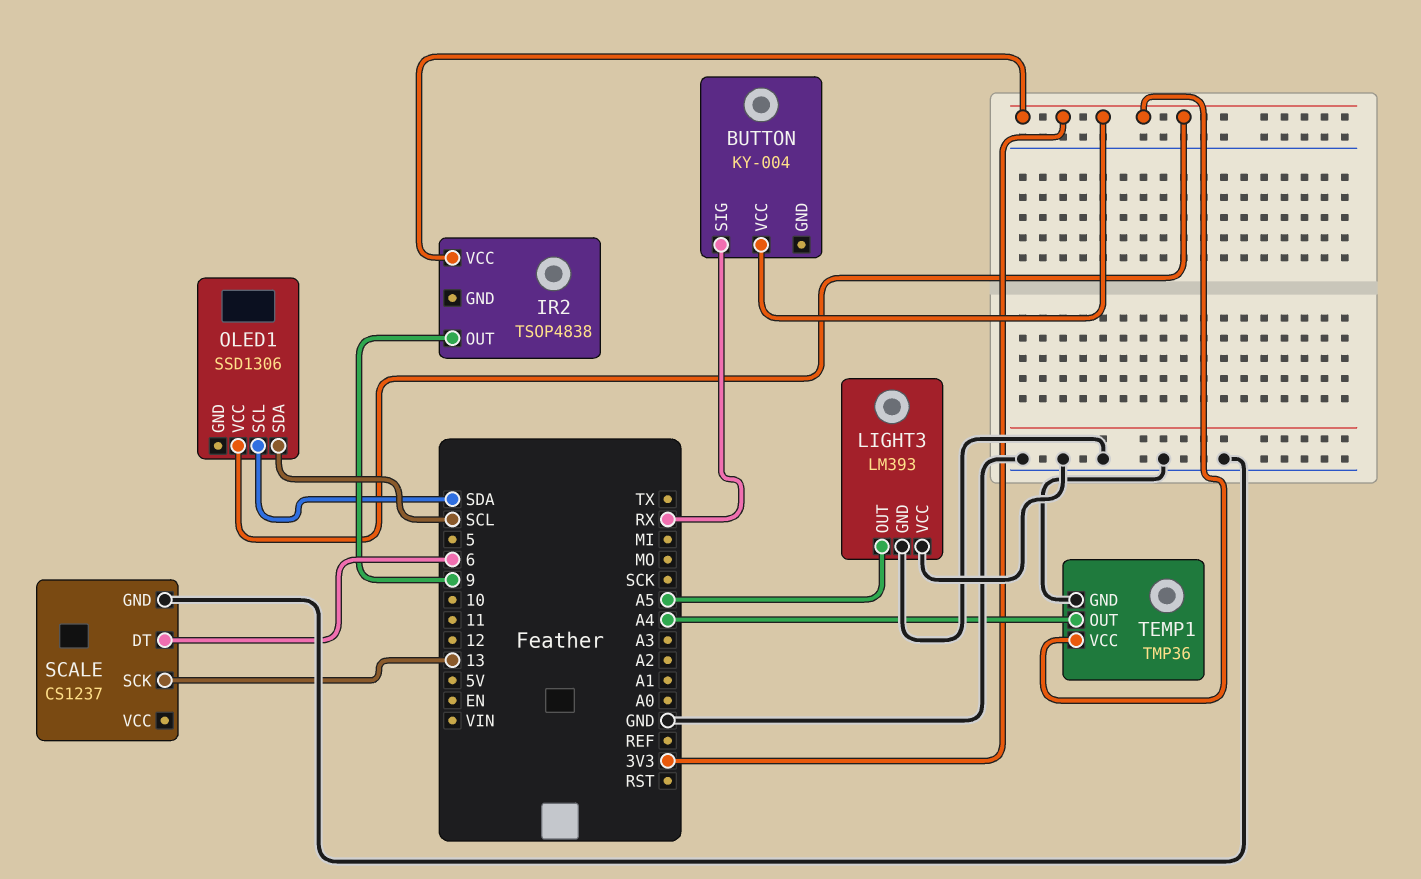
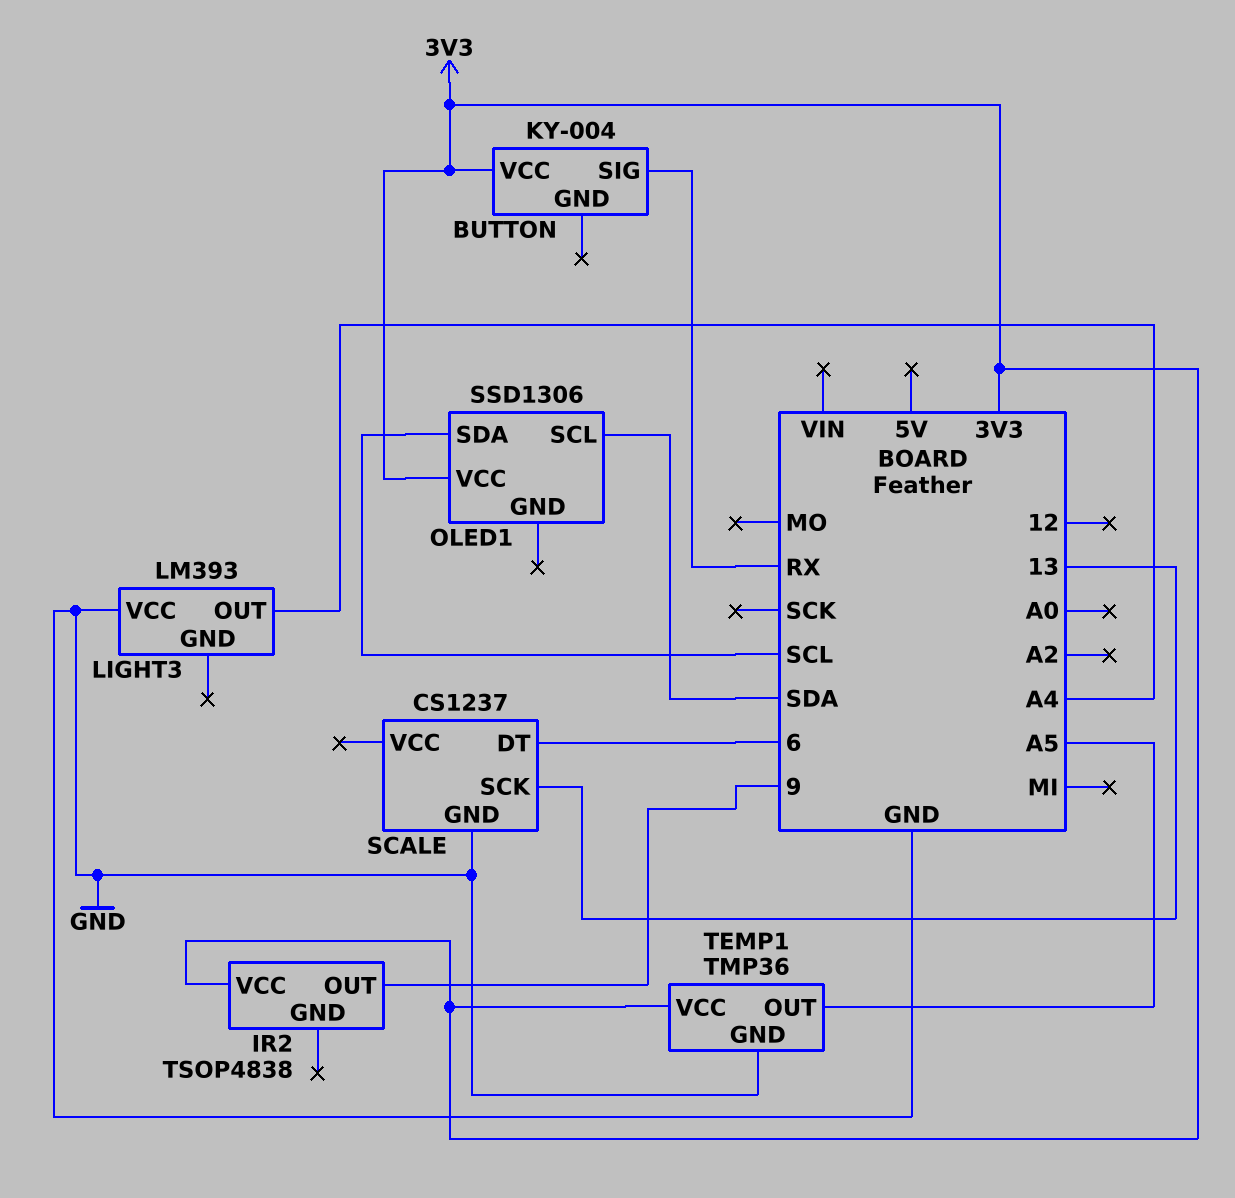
LIGHT3 pin GND: GND -> none
LIGHT3 pin OUT: A5 -> A4
TEMP1 pin OUT: A4 -> A5

